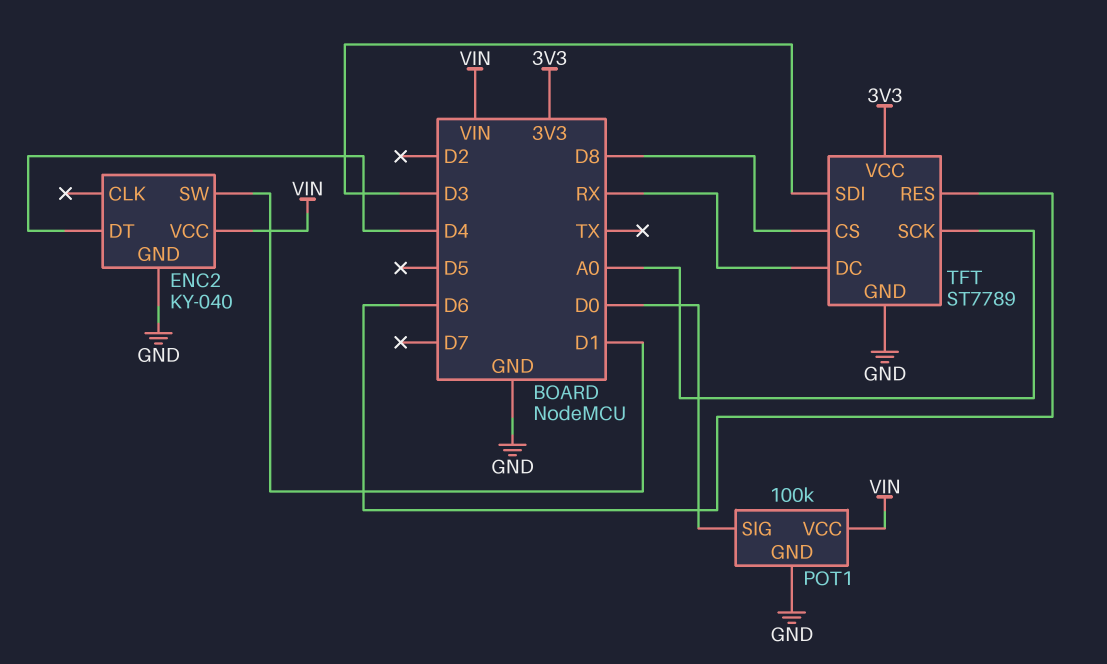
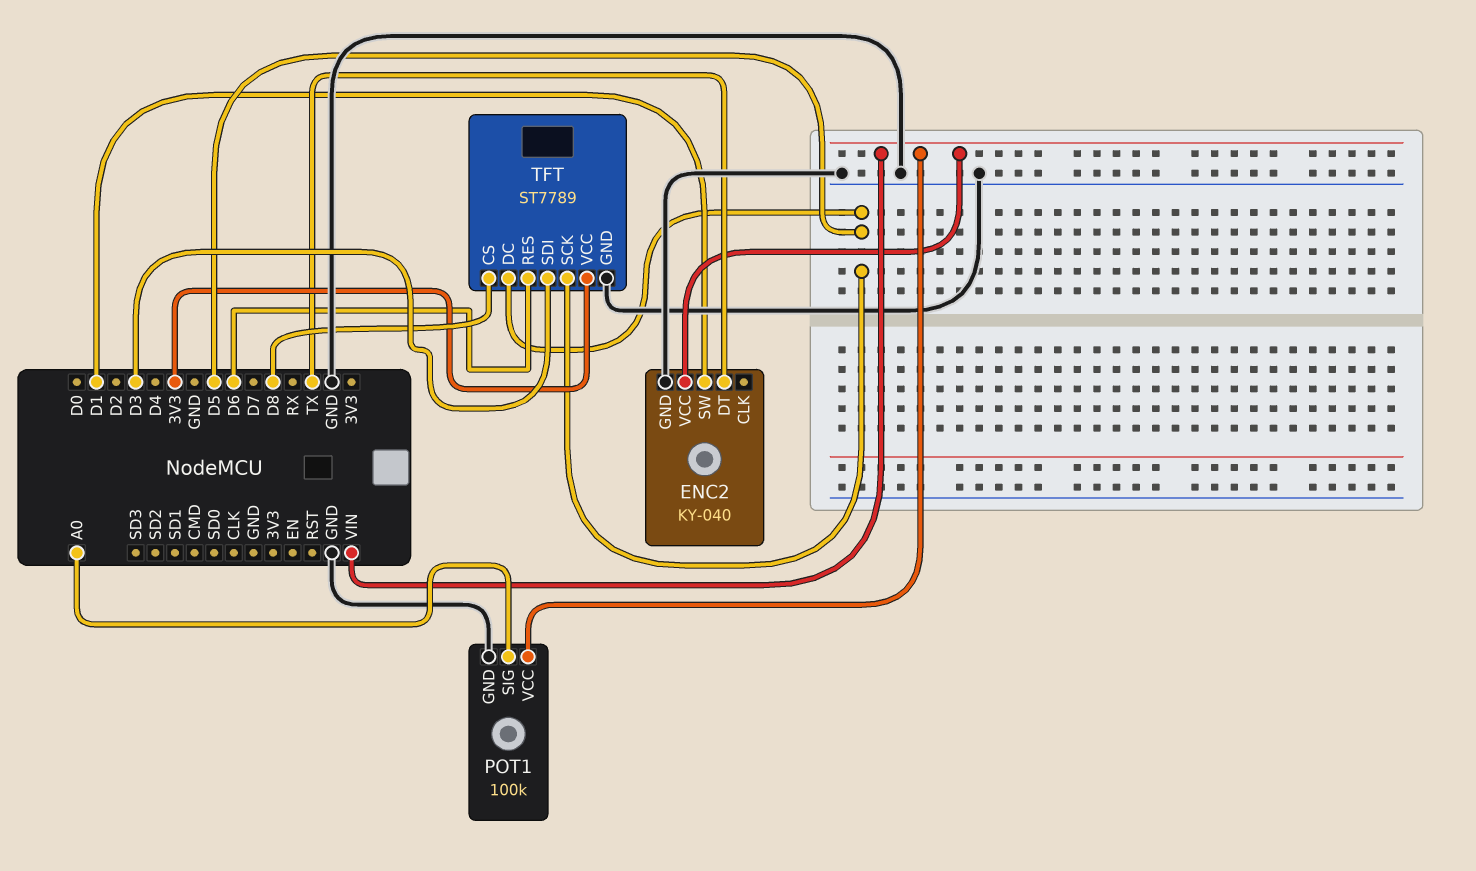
ENC2 pin DT: D4 -> TX
POT1 pin SIG: D0 -> A0
TFT pin DC: RX -> D5
TFT pin SCK: A0 -> D5

